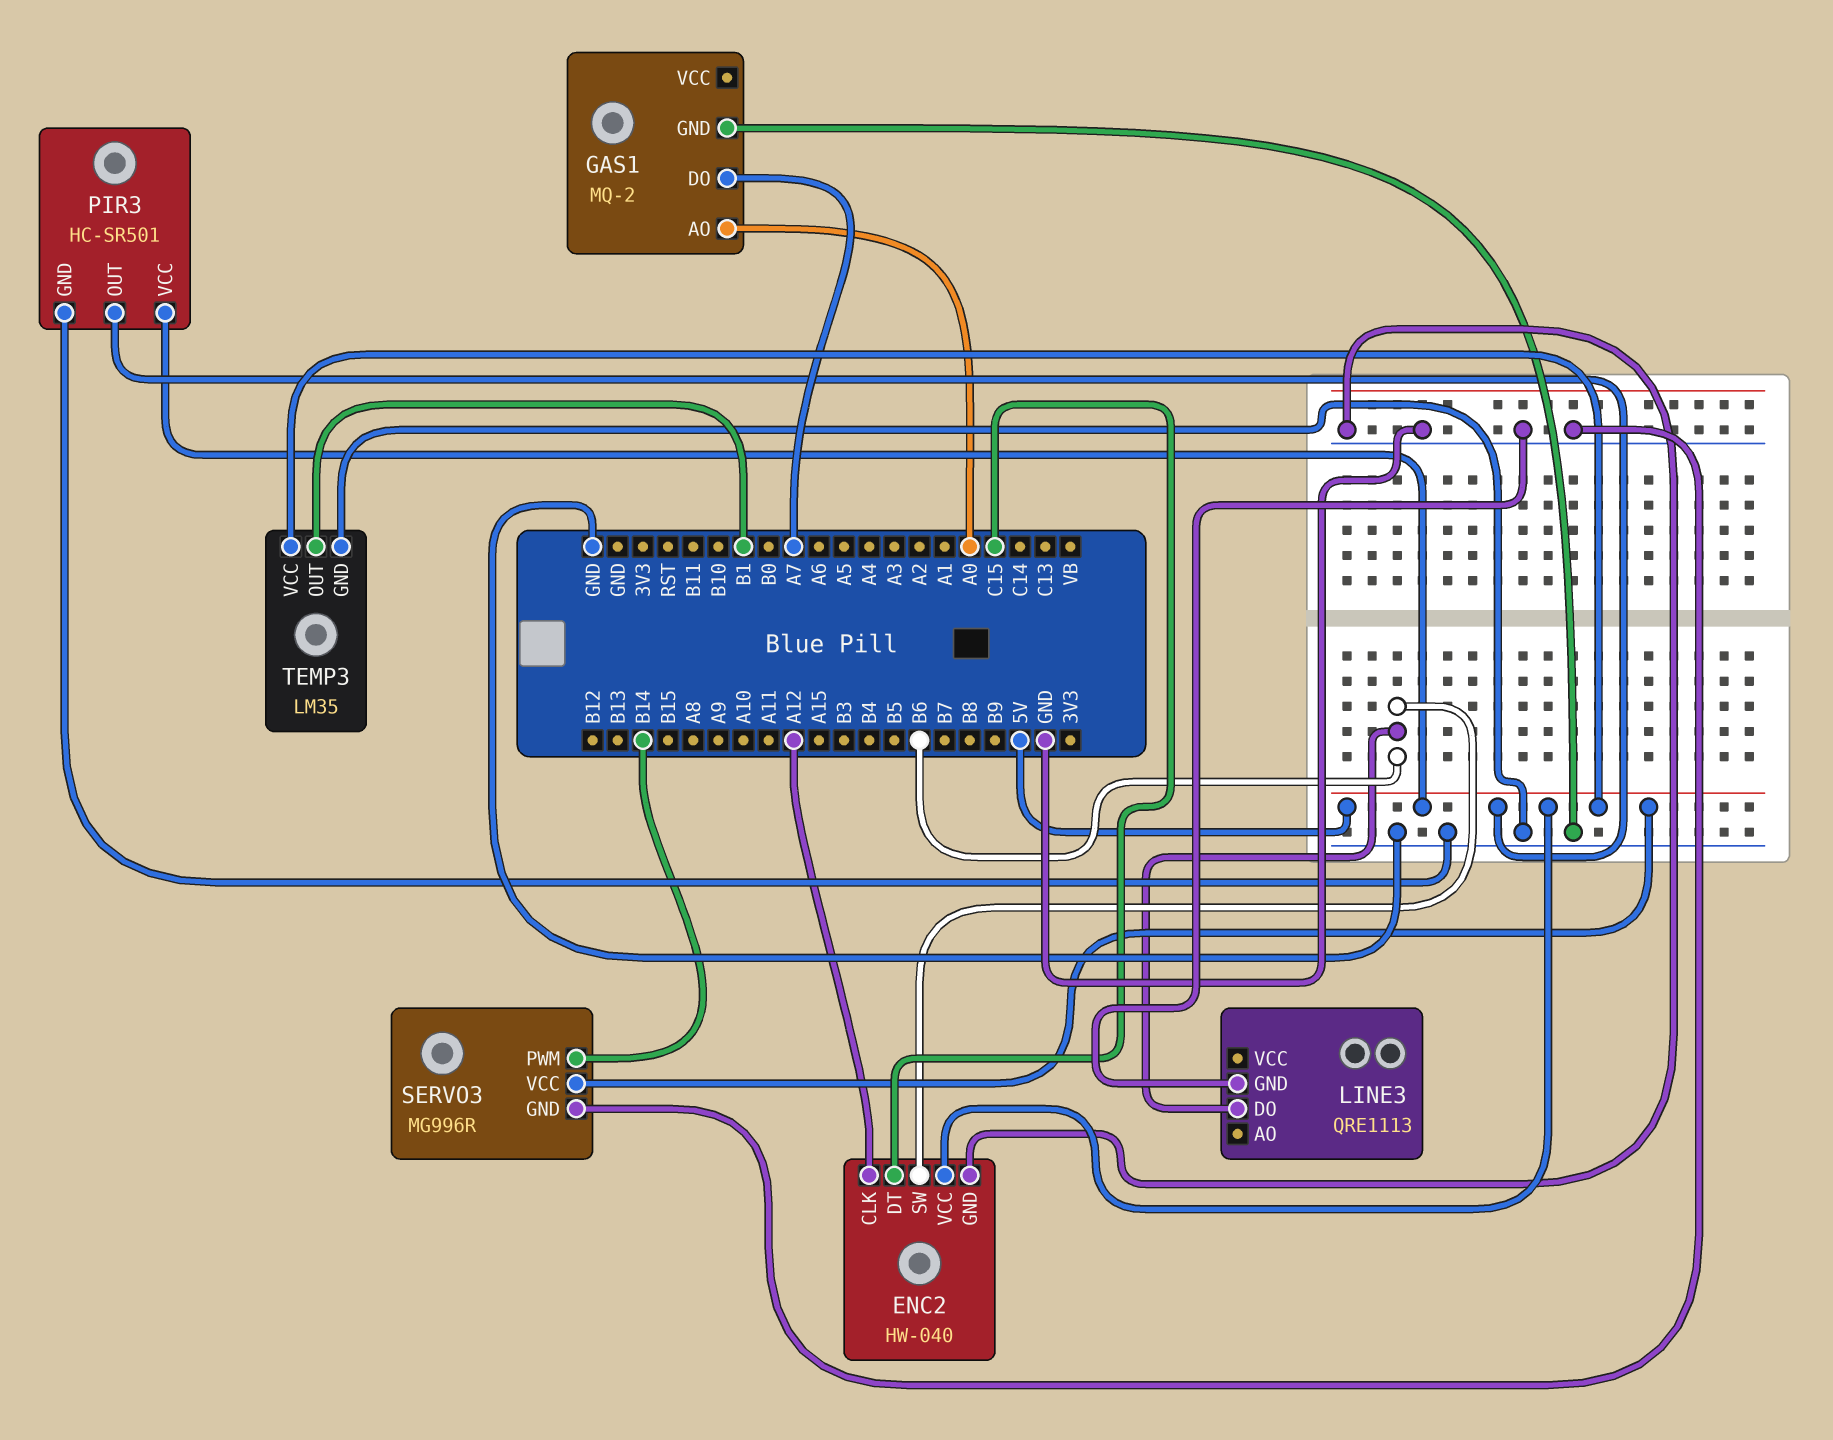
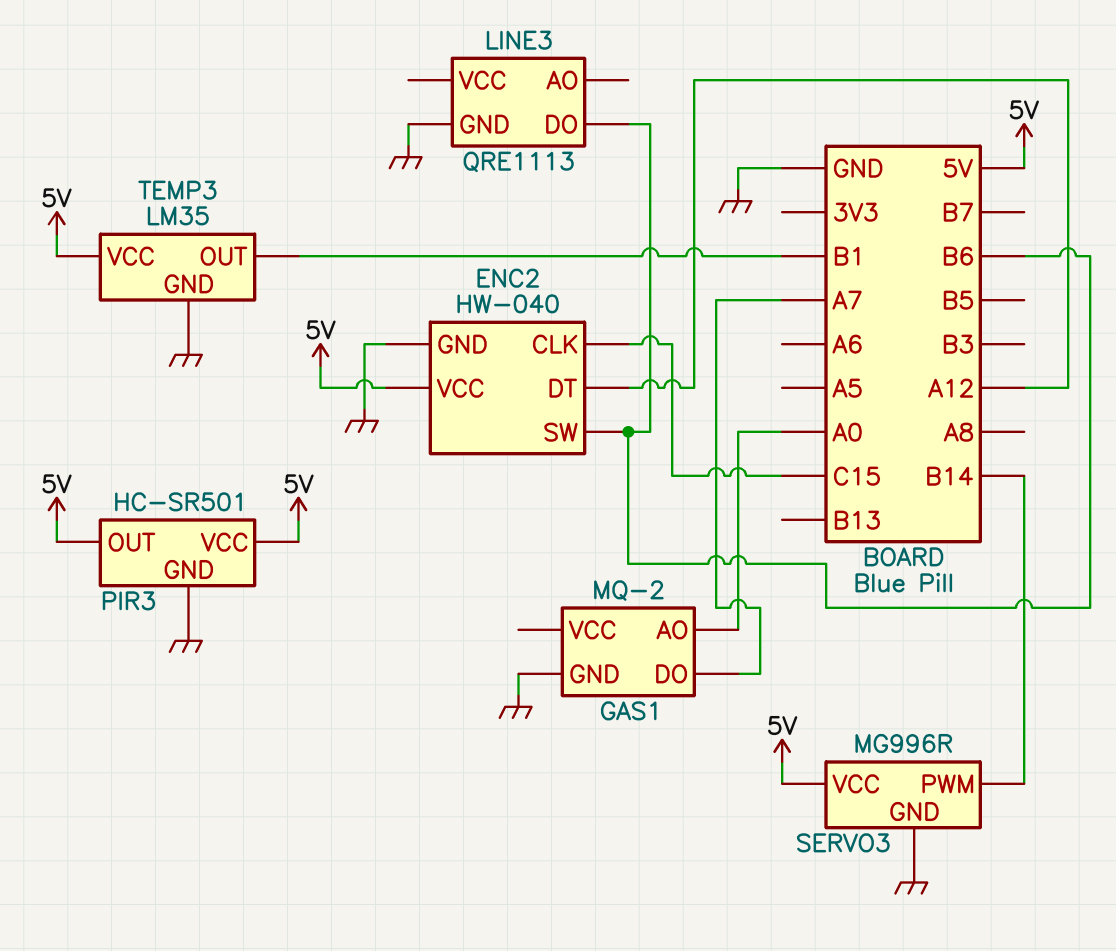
ENC2 pin CLK: A12 -> C15
ENC2 pin DT: C15 -> A12

